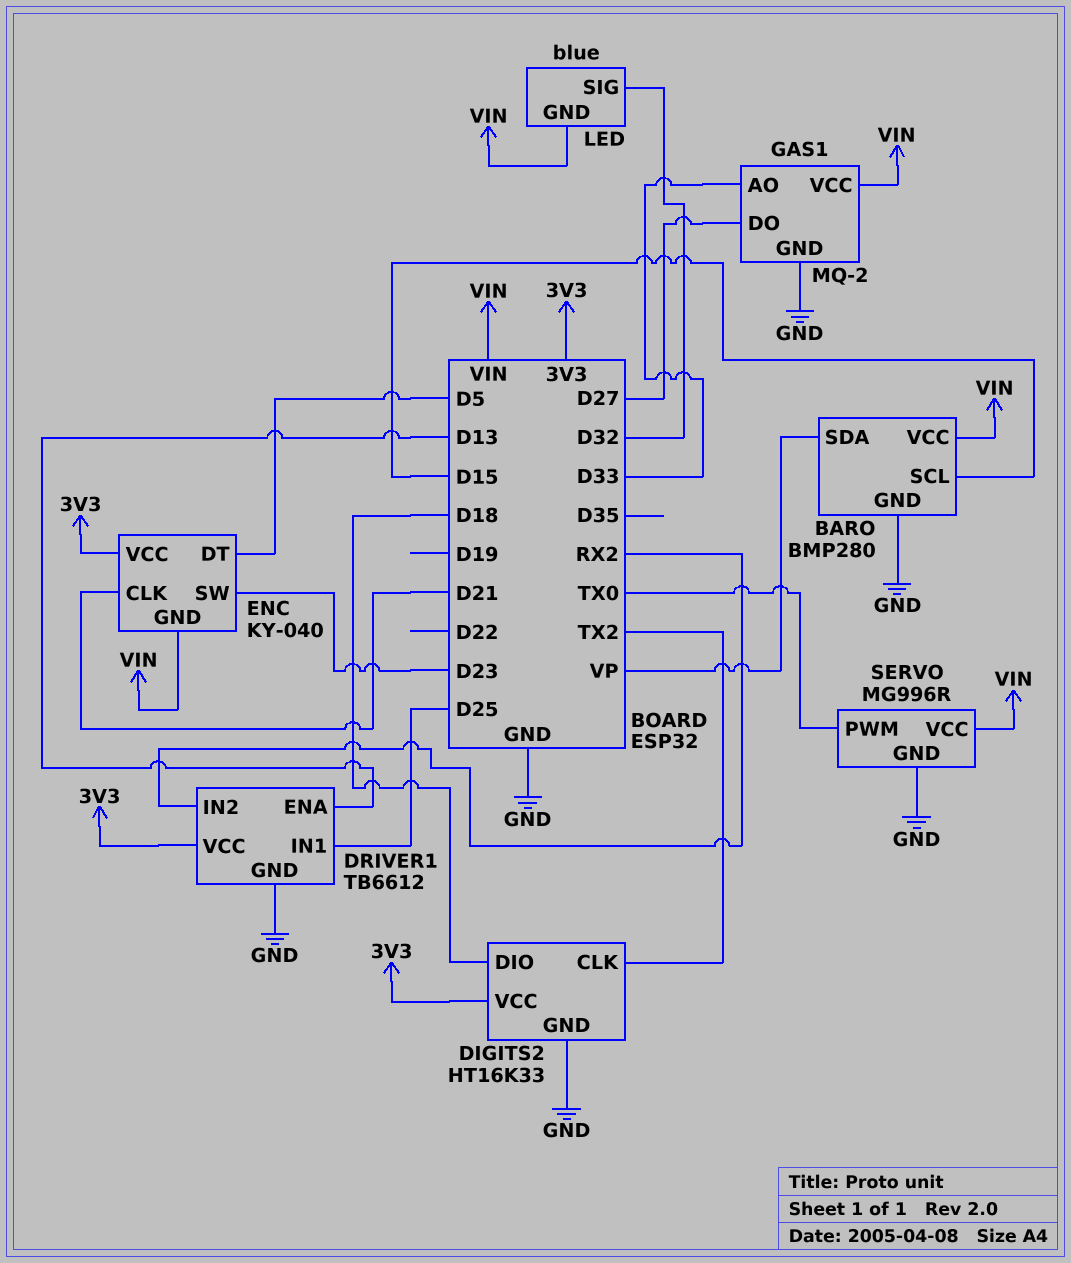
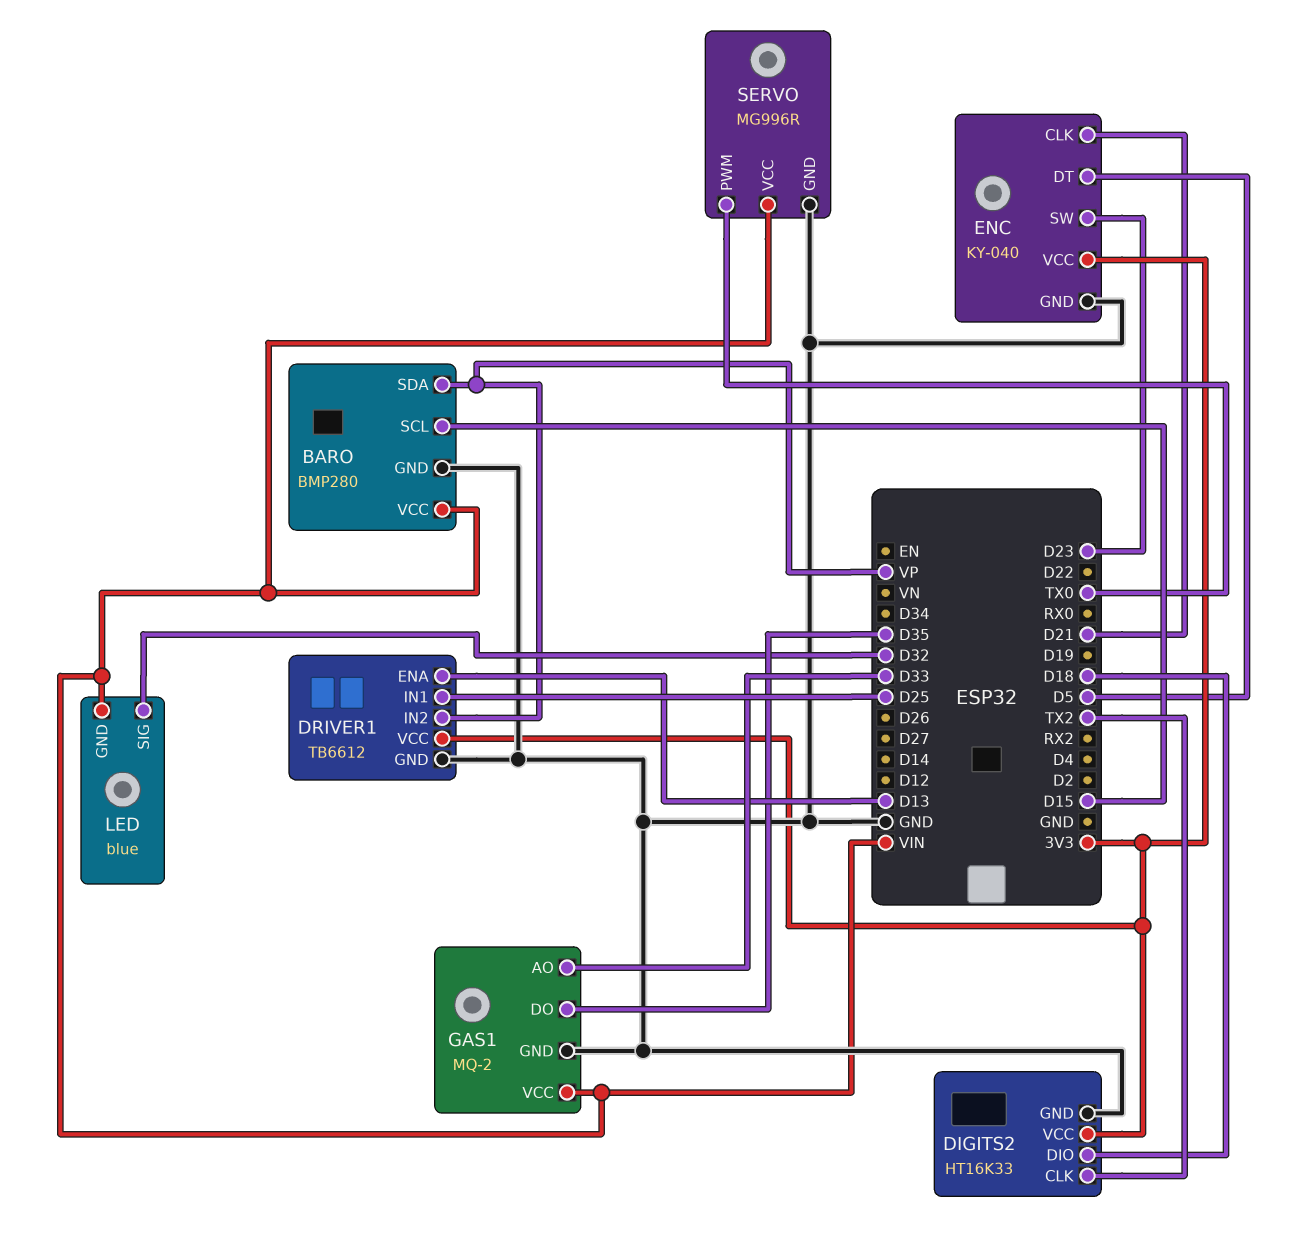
DRIVER1 pin IN2: RX2 -> VP
ENC pin GND: VIN -> GND
GAS1 pin DO: D27 -> D35

